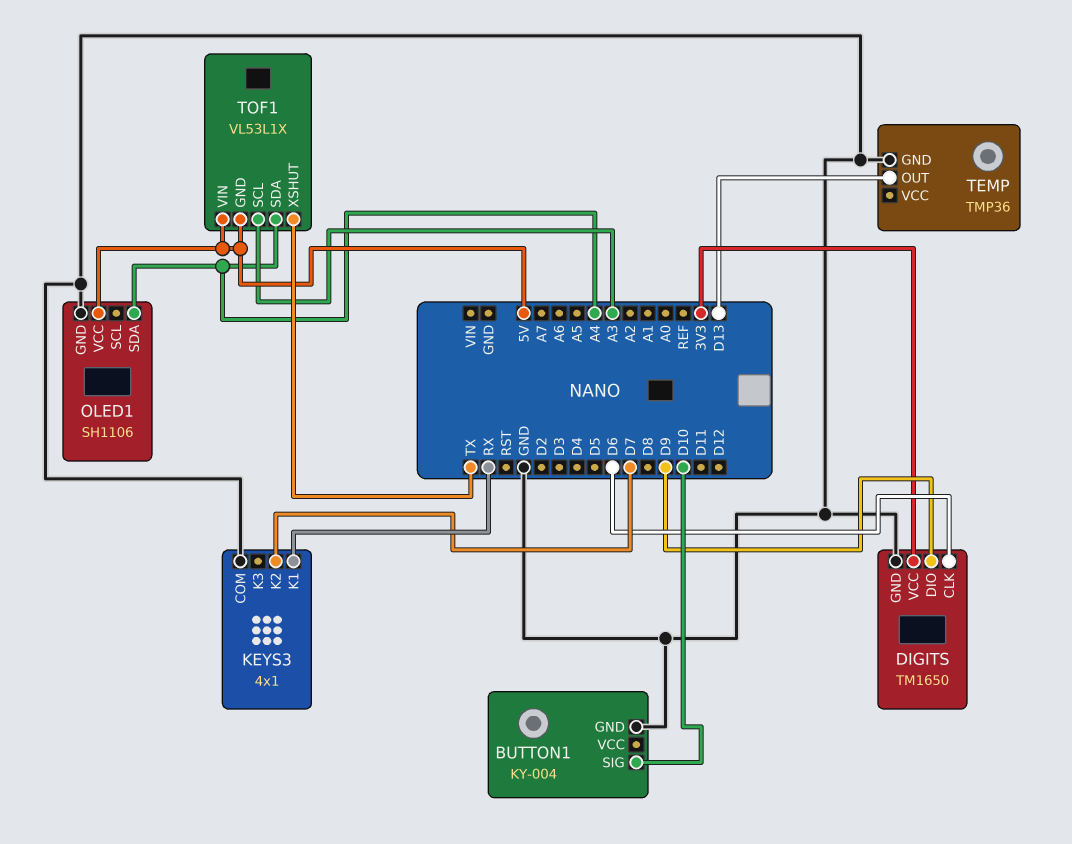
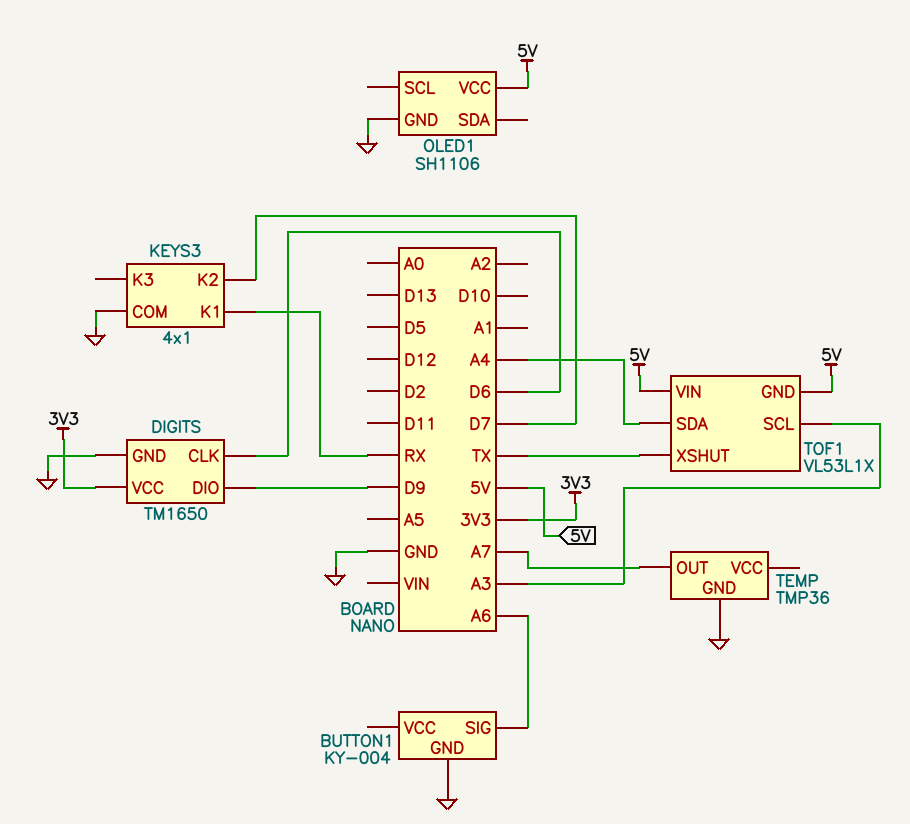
BUTTON1 pin SIG: D10 -> A6
OLED1 pin SDA: A4 -> none
TEMP pin OUT: D13 -> A7

